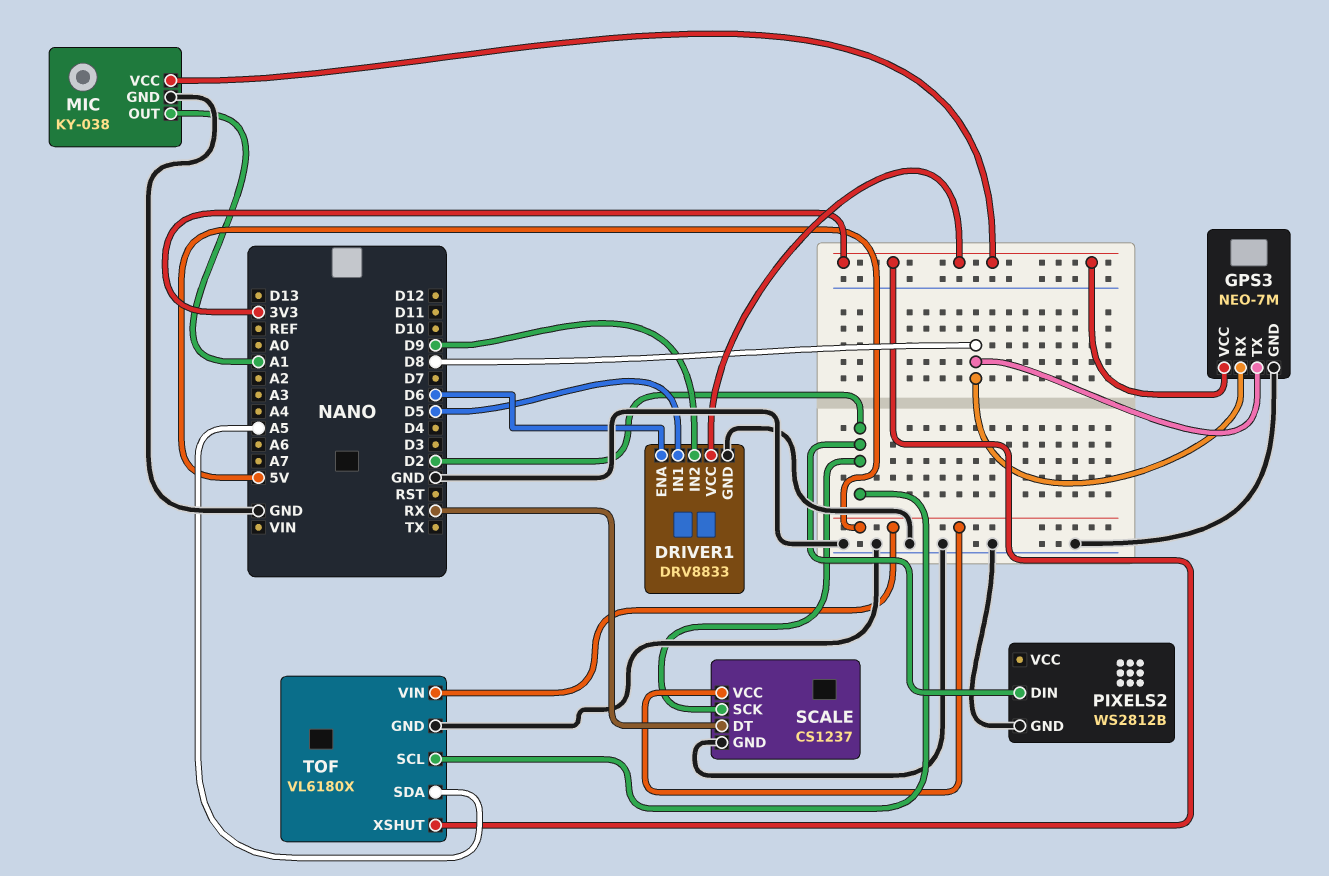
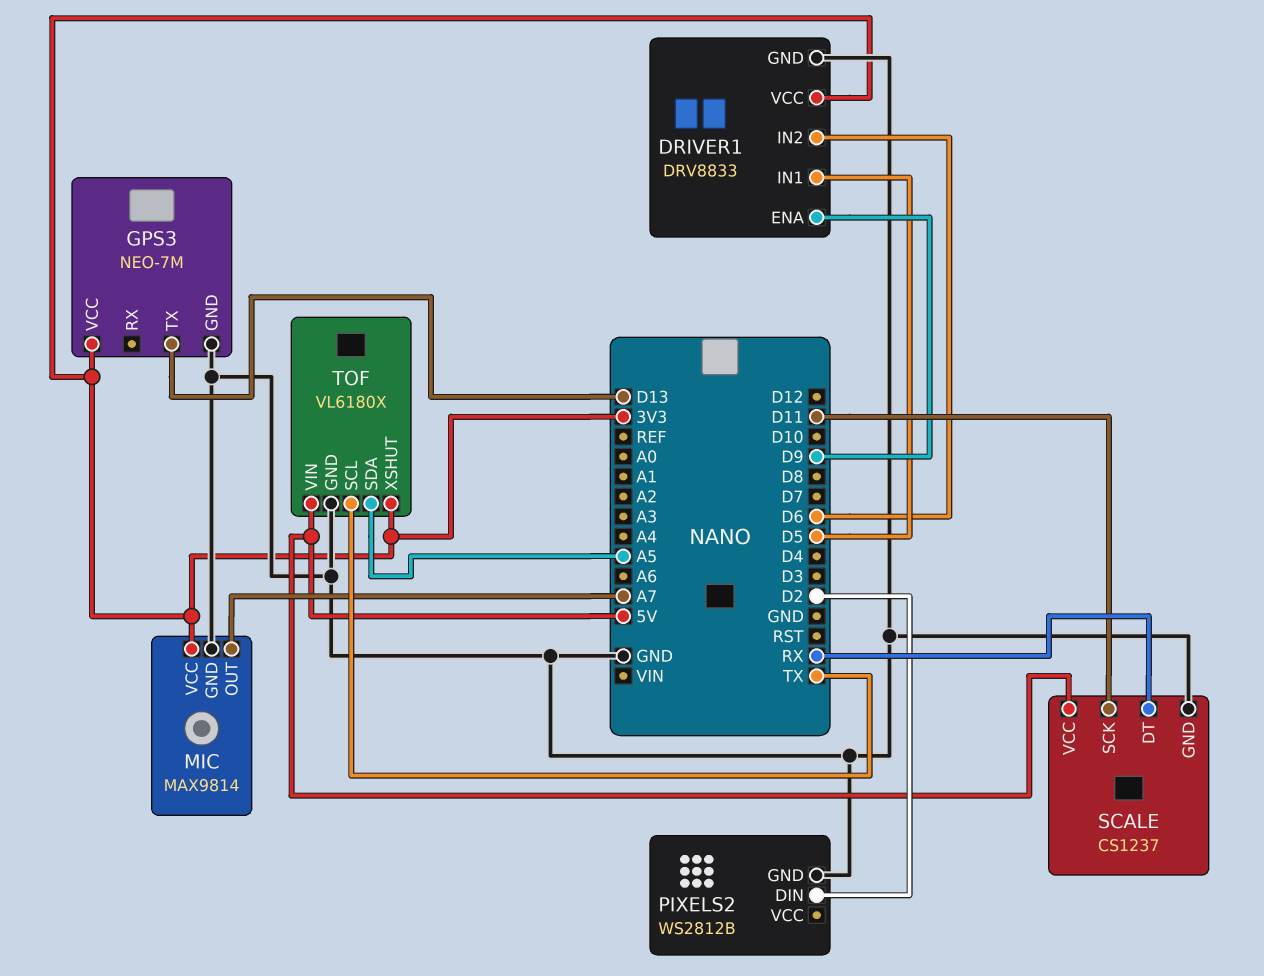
DRIVER1 pin ENA: D6 -> D9
DRIVER1 pin IN2: D9 -> D6
GPS3 pin RX: D8 -> none
GPS3 pin TX: D8 -> D13
MIC: KY-038 -> MAX9814
MIC pin OUT: A1 -> A7
SCALE pin SCK: D2 -> D11
TOF pin SCL: D2 -> TX

